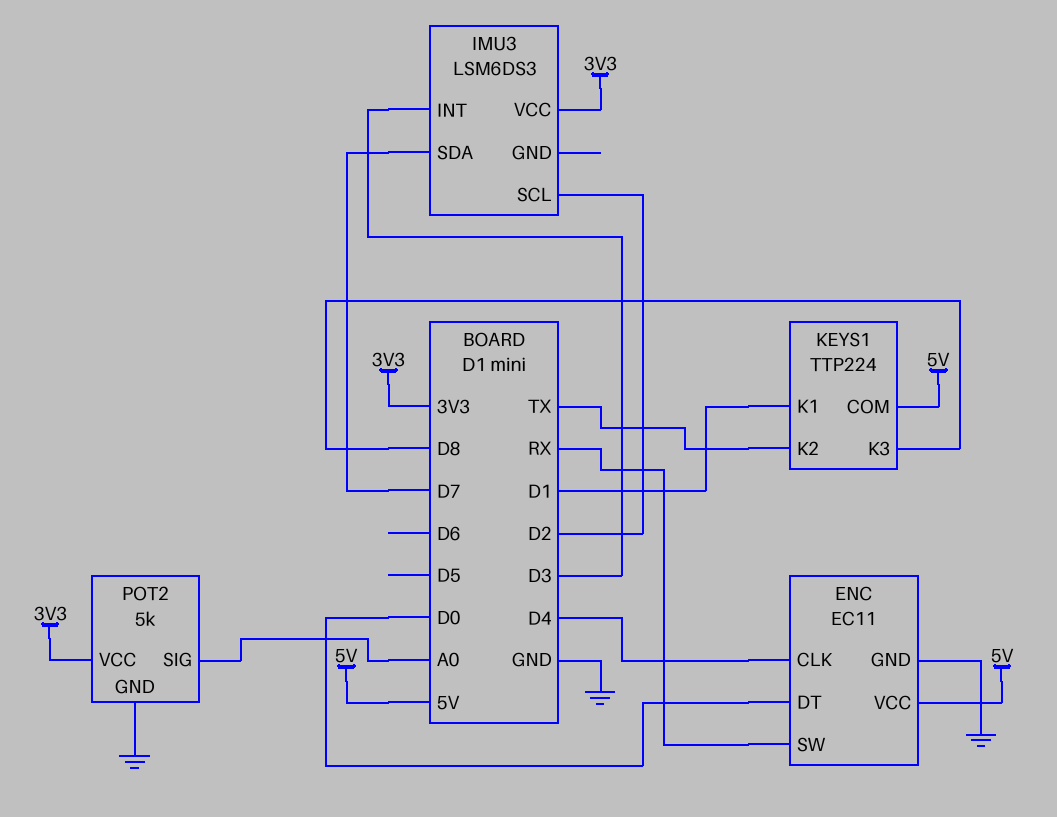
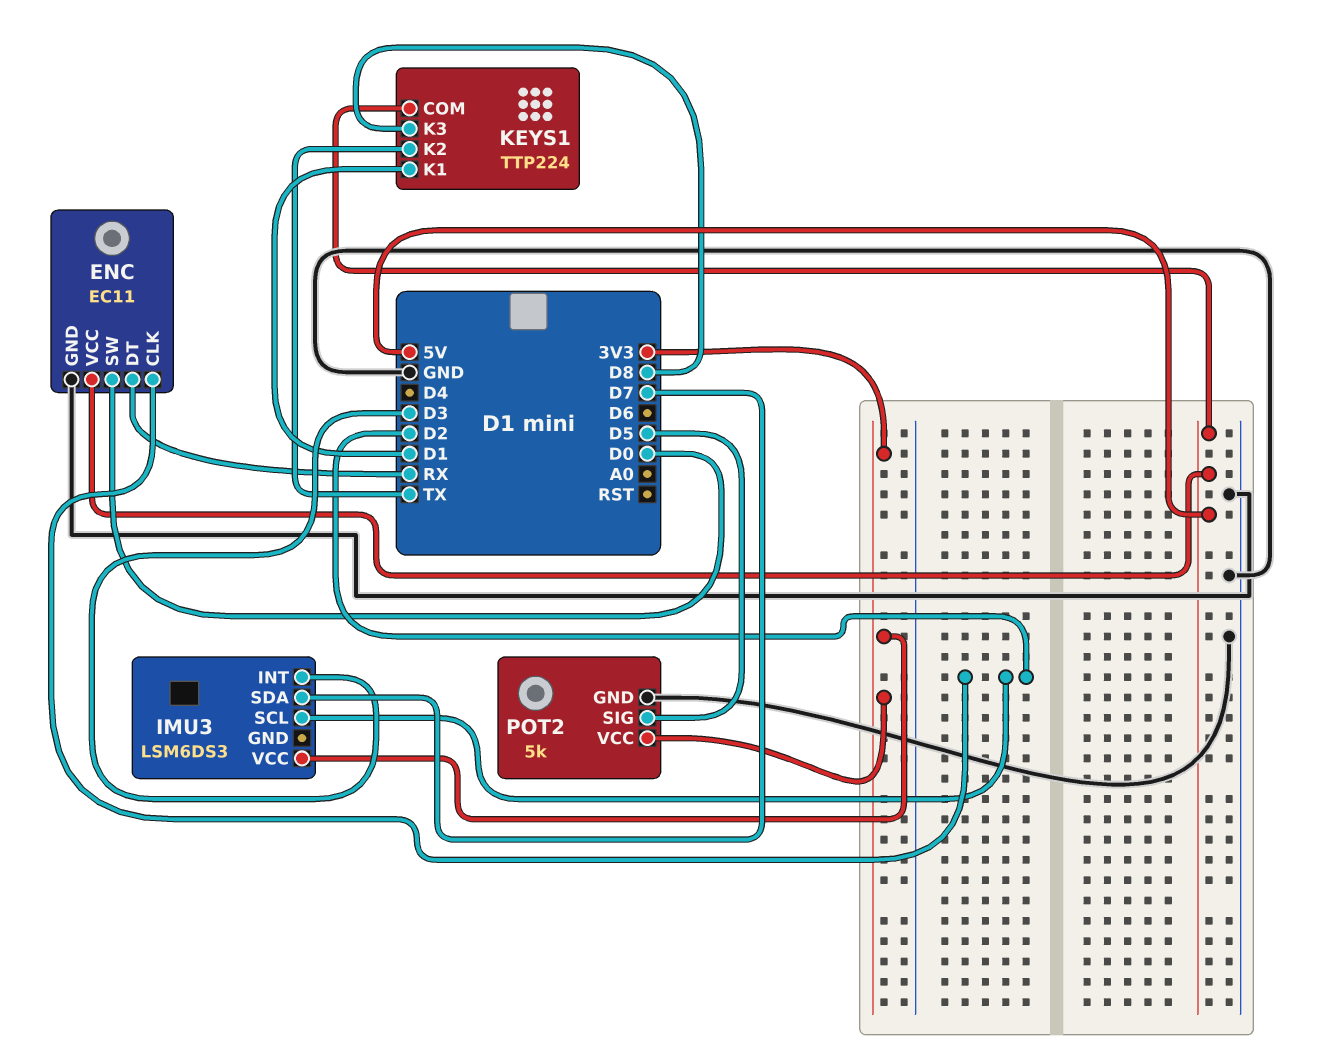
ENC pin CLK: D4 -> D2
ENC pin DT: D0 -> RX
ENC pin SW: RX -> D0
POT2 pin SIG: A0 -> D5

